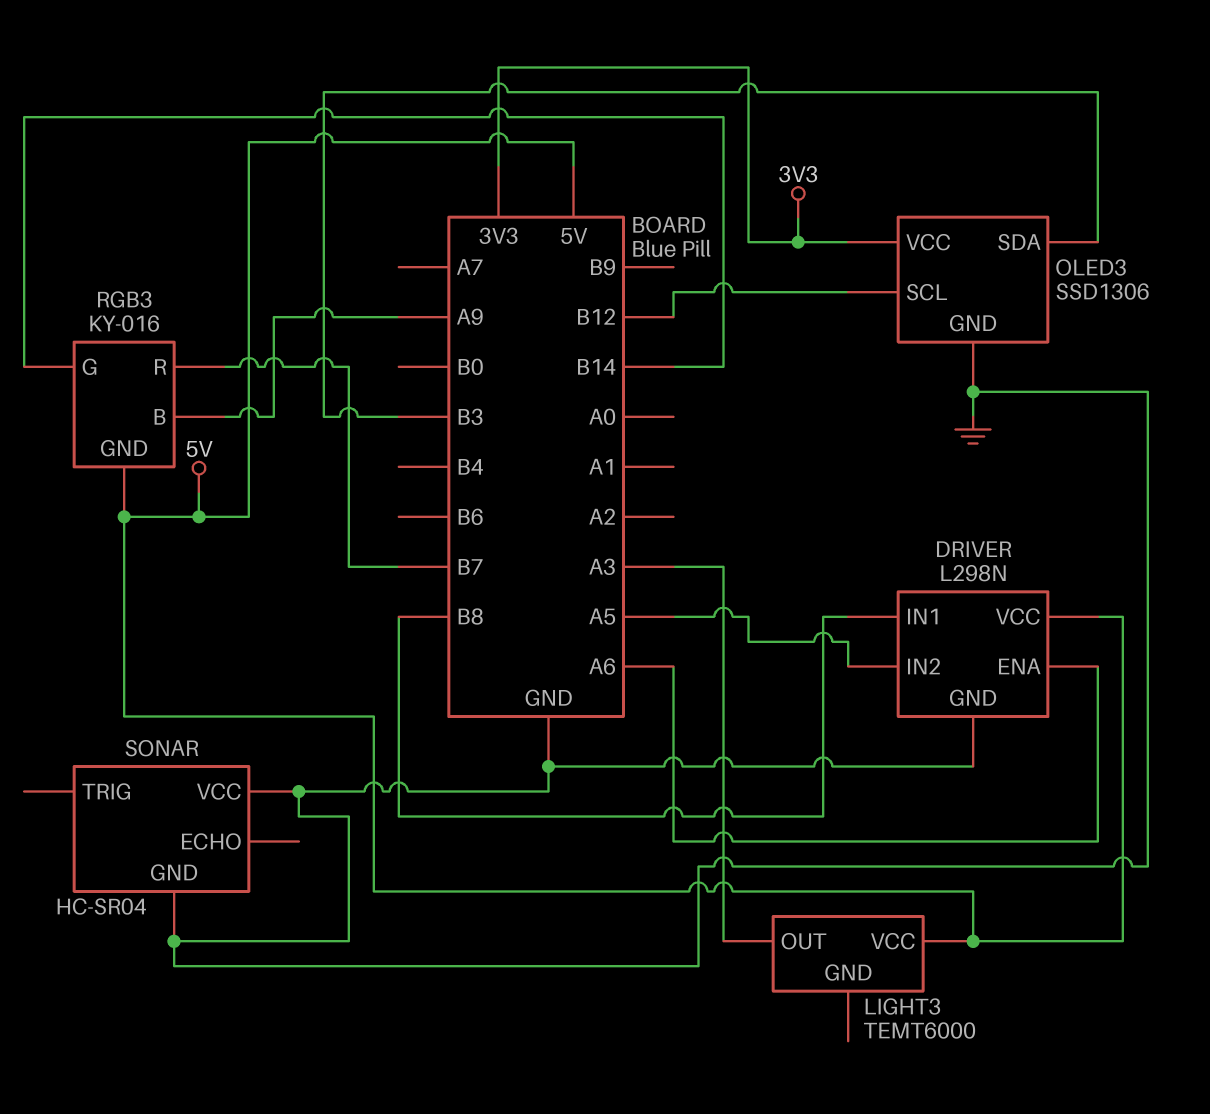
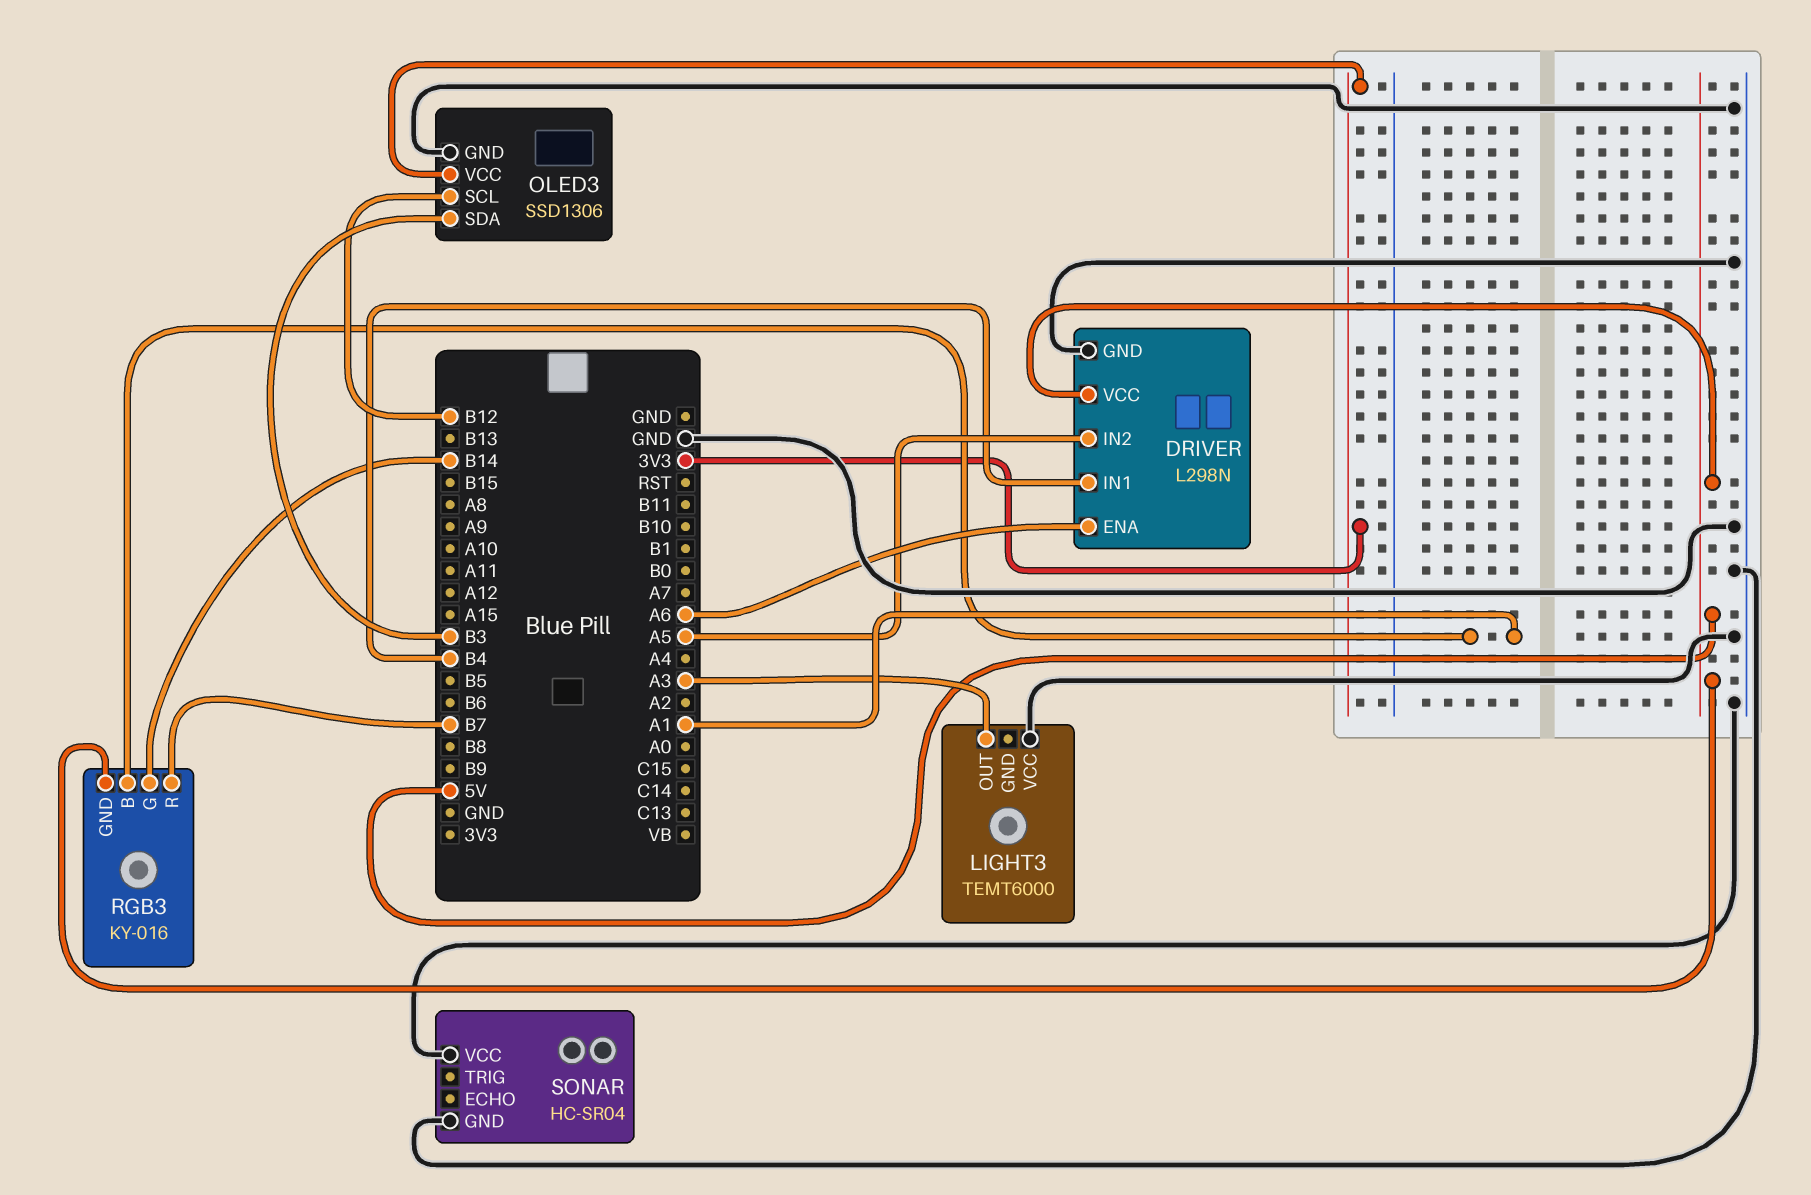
DRIVER pin IN1: B8 -> B4
LIGHT3 pin VCC: 5V -> GND
RGB3 pin B: A9 -> A1

